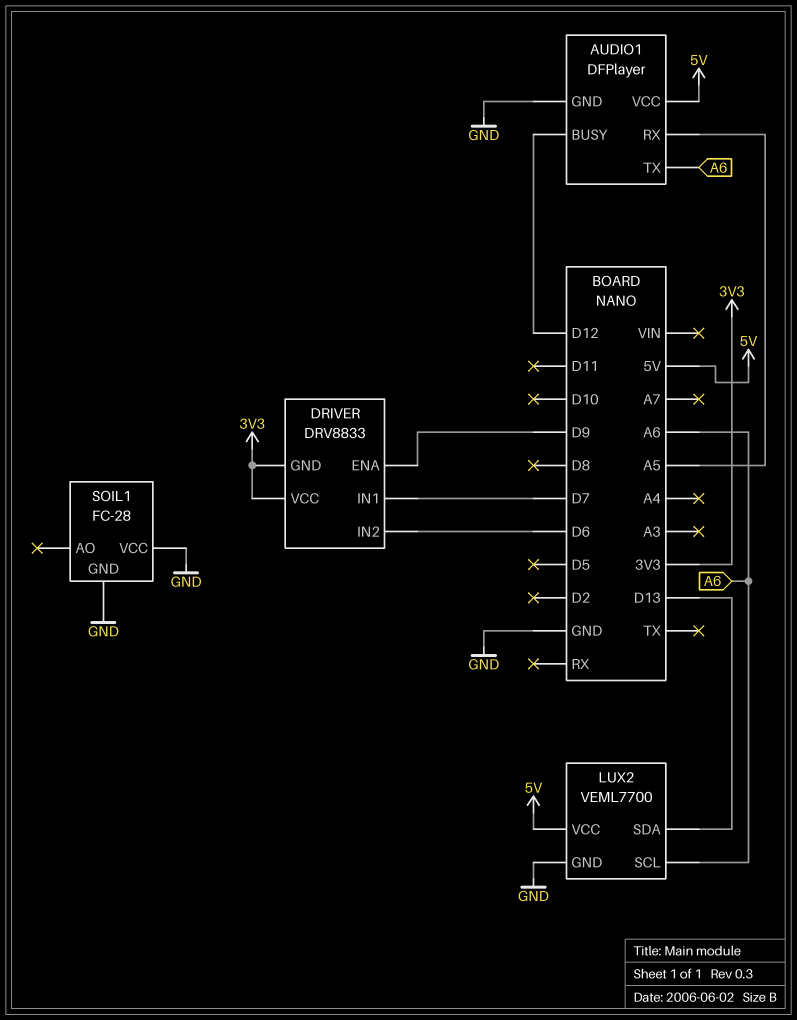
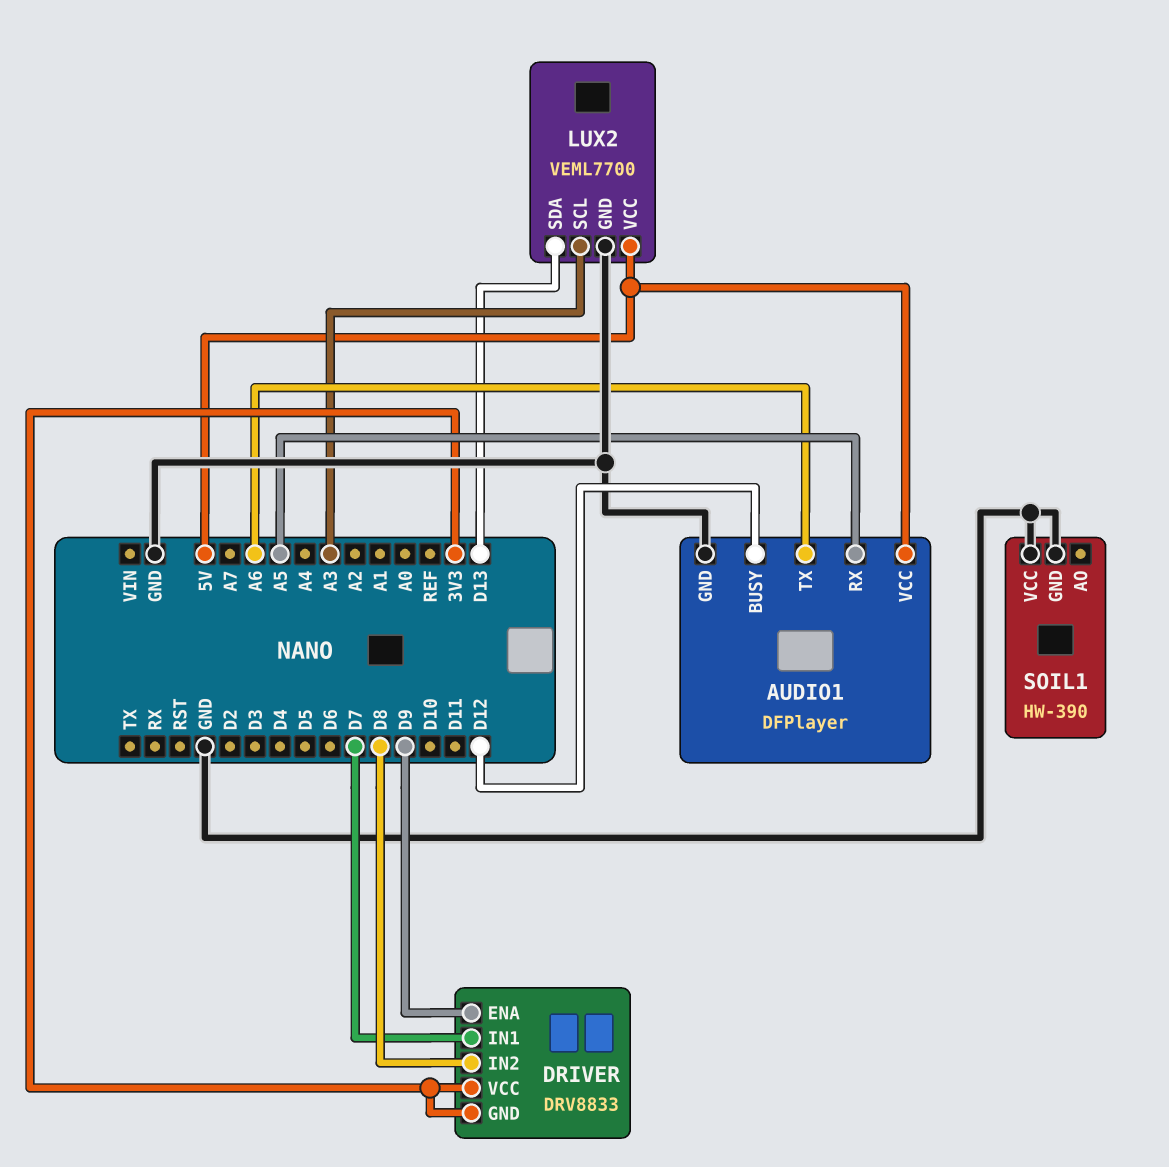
DRIVER pin IN2: D6 -> D8
LUX2 pin SCL: A6 -> A3
SOIL1: FC-28 -> HW-390

